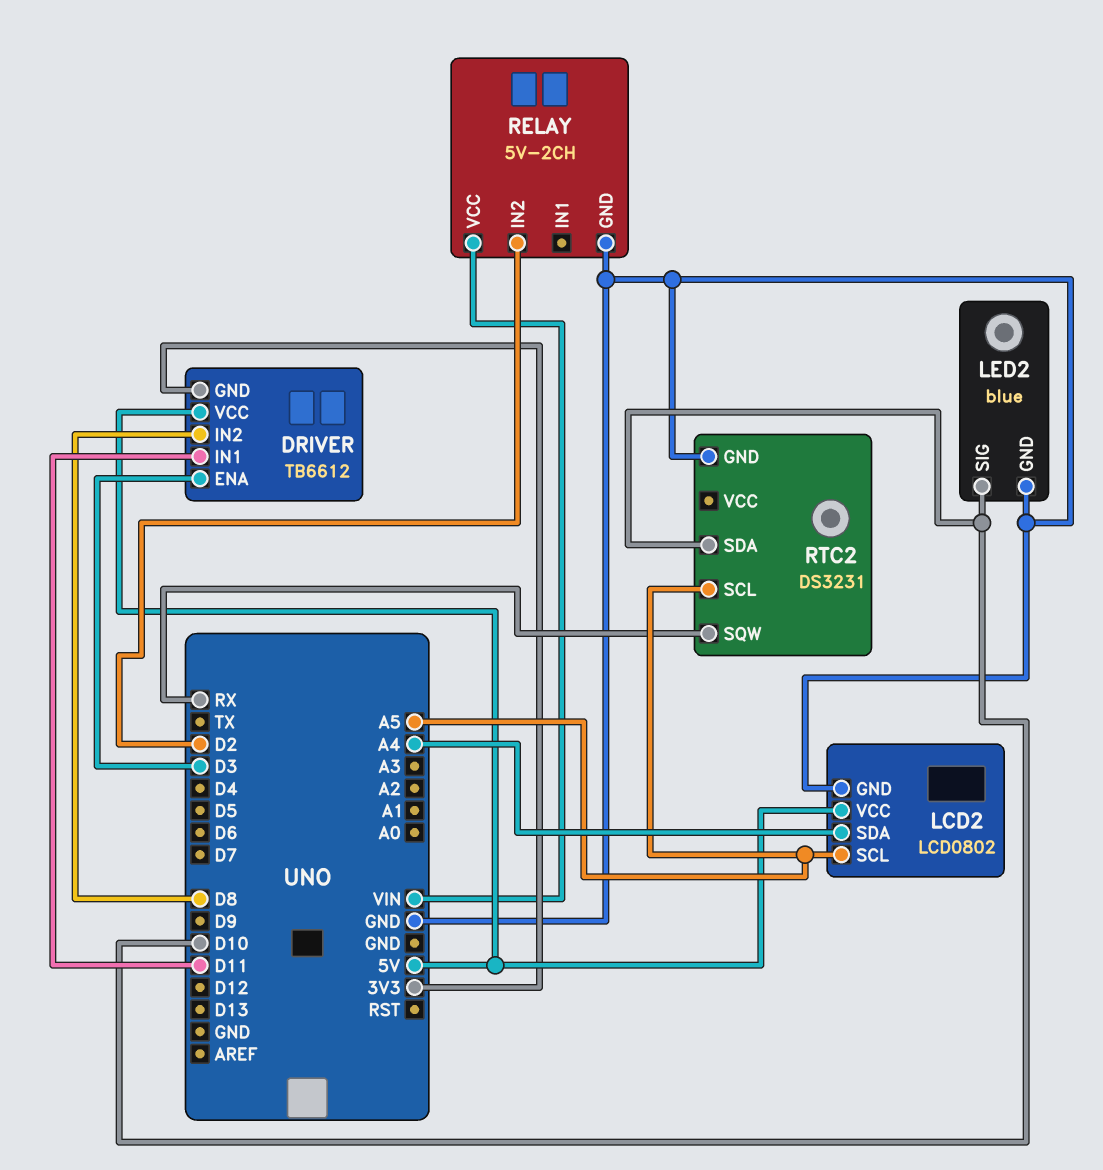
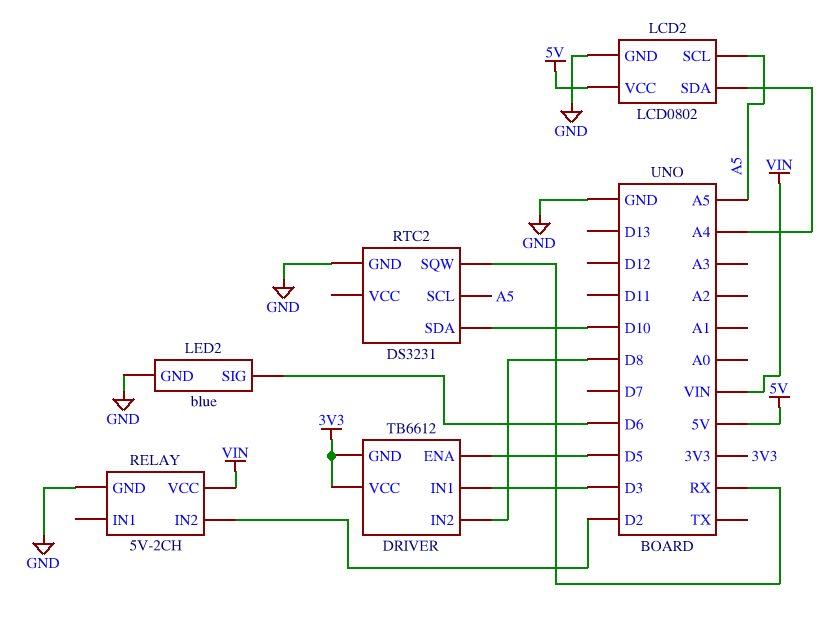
DRIVER pin ENA: D3 -> D5
DRIVER pin IN1: D11 -> D3
DRIVER pin VCC: 5V -> 3V3
LED2 pin SIG: D10 -> D6

